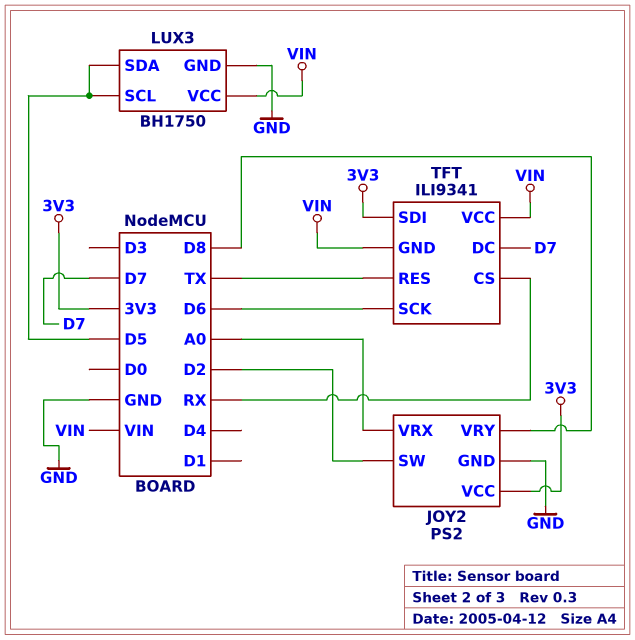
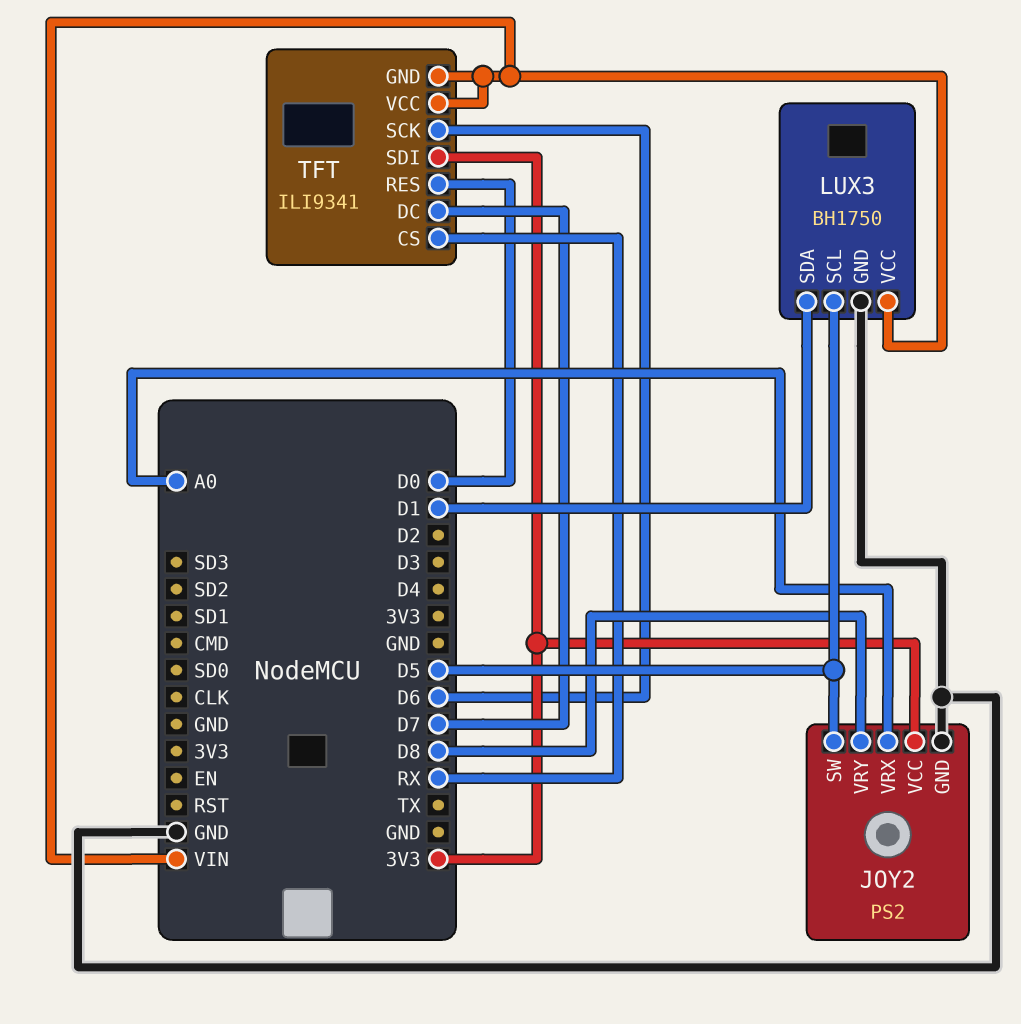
JOY2 pin SW: D2 -> D5
LUX3 pin SDA: D5 -> D1
TFT pin RES: TX -> D0

